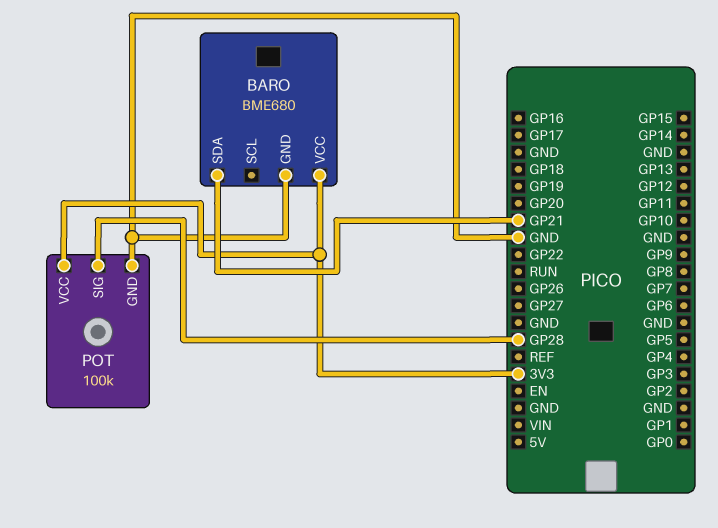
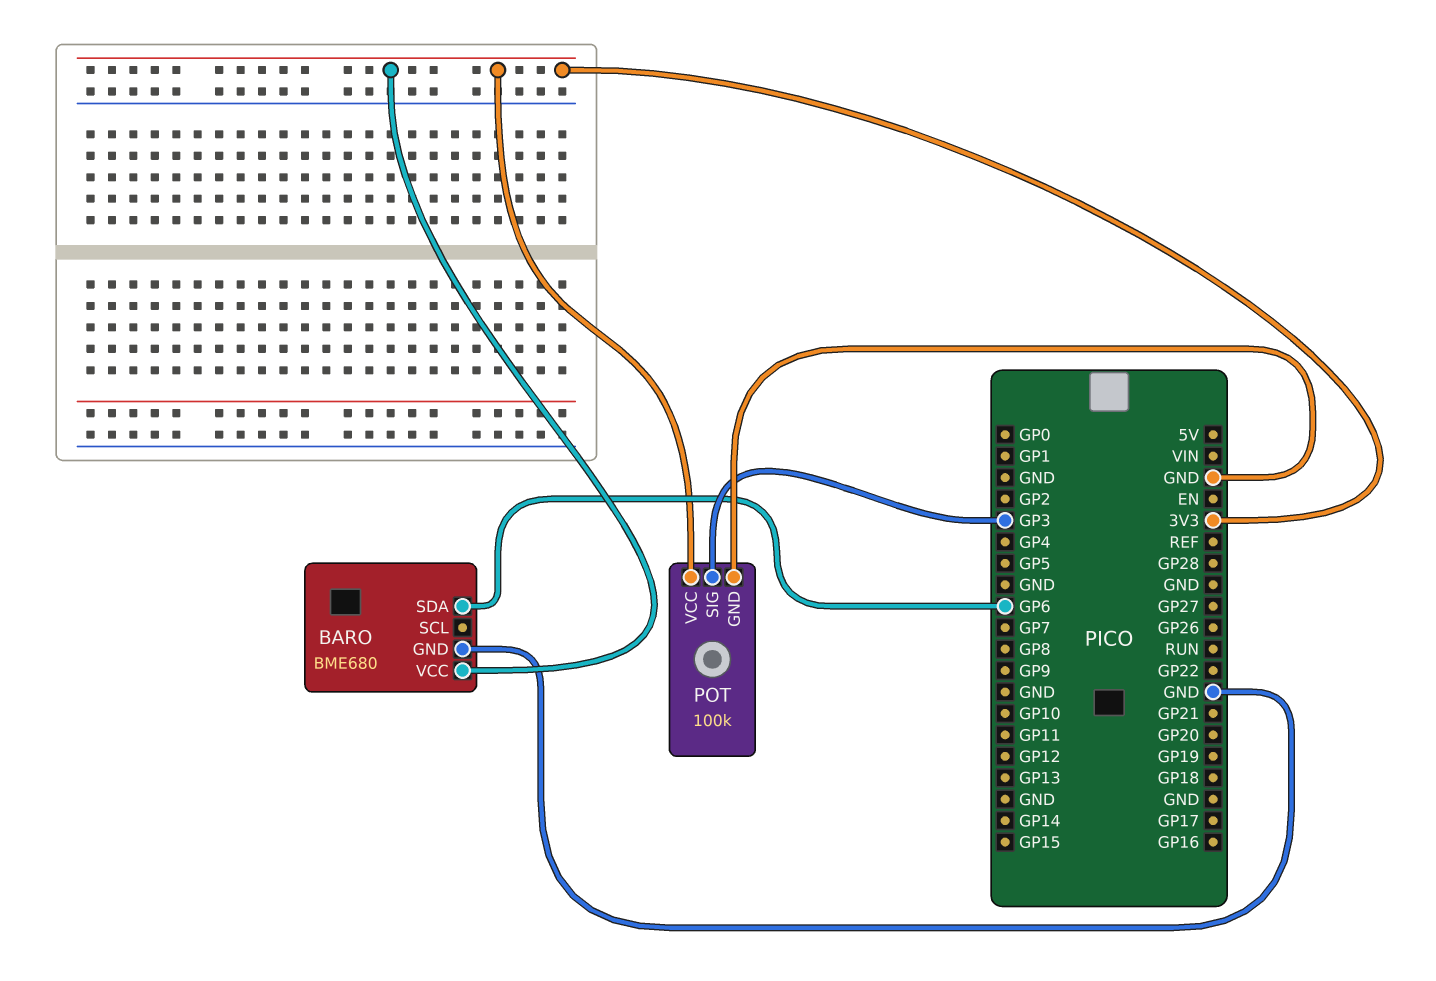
BARO pin SDA: GP21 -> GP6
POT pin SIG: GP28 -> GP3

